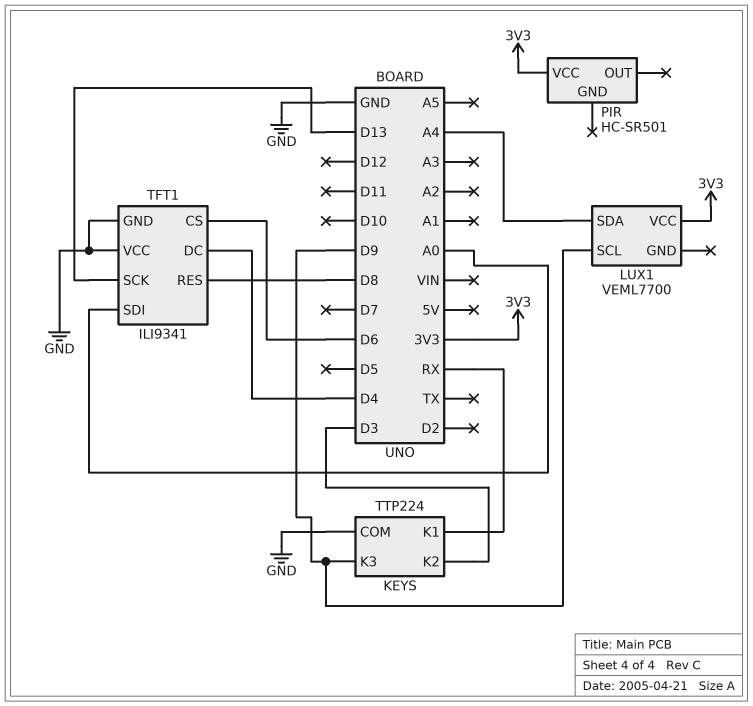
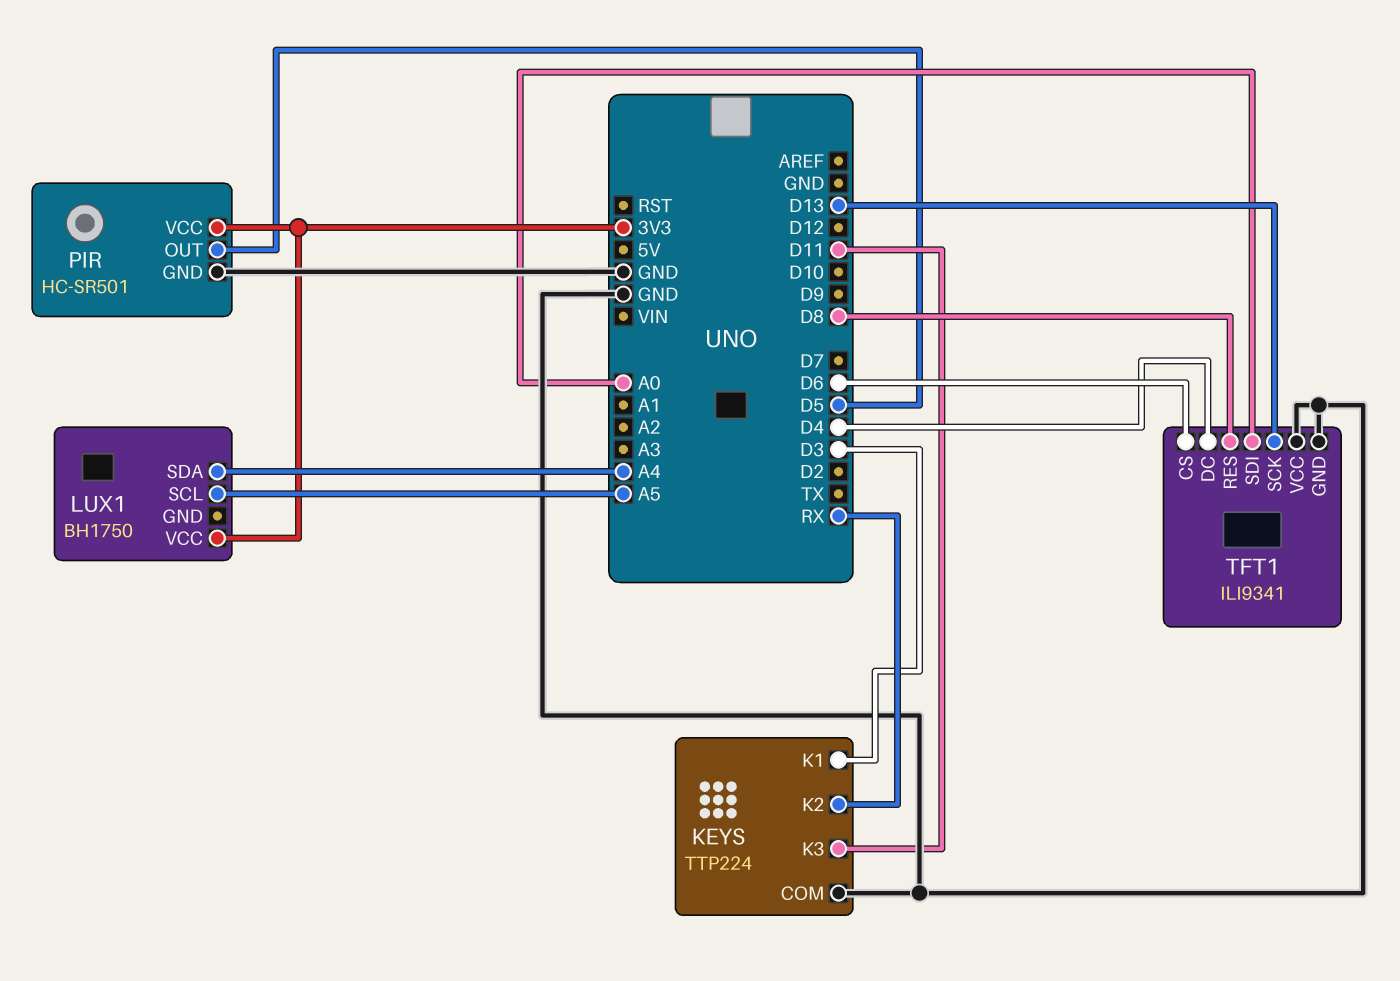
KEYS pin K1: RX -> D3
KEYS pin K2: D3 -> RX
KEYS pin K3: D9 -> D11
LUX1: VEML7700 -> BH1750
LUX1 pin SCL: D9 -> A5
PIR pin GND: none -> GND
PIR pin OUT: none -> D5

